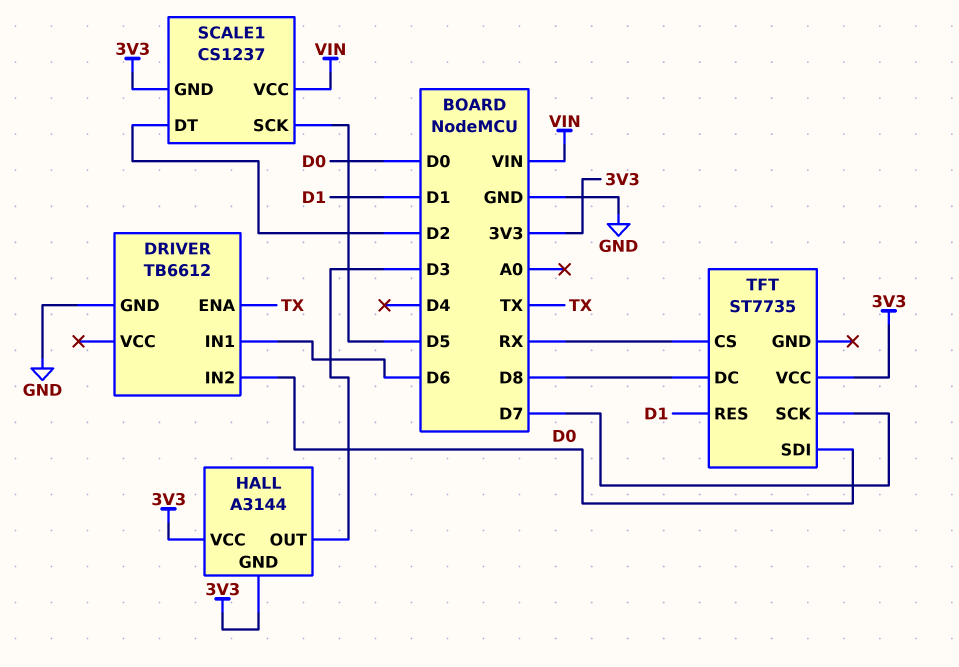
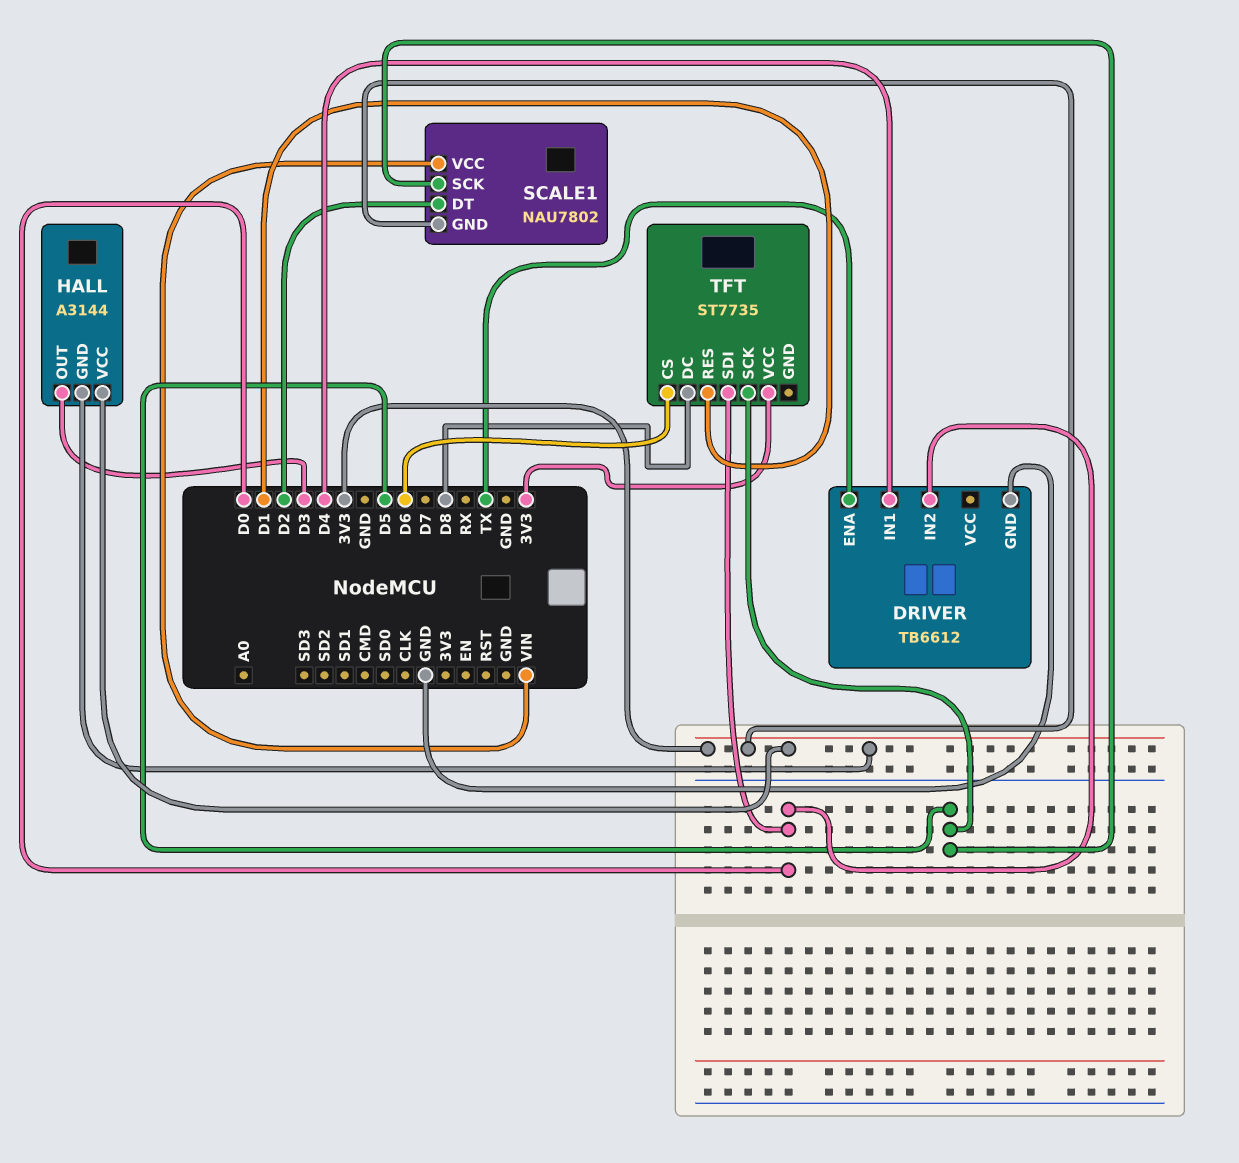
DRIVER pin IN1: D6 -> D4
SCALE1: CS1237 -> NAU7802
TFT pin CS: RX -> D6
TFT pin SCK: D7 -> D5

